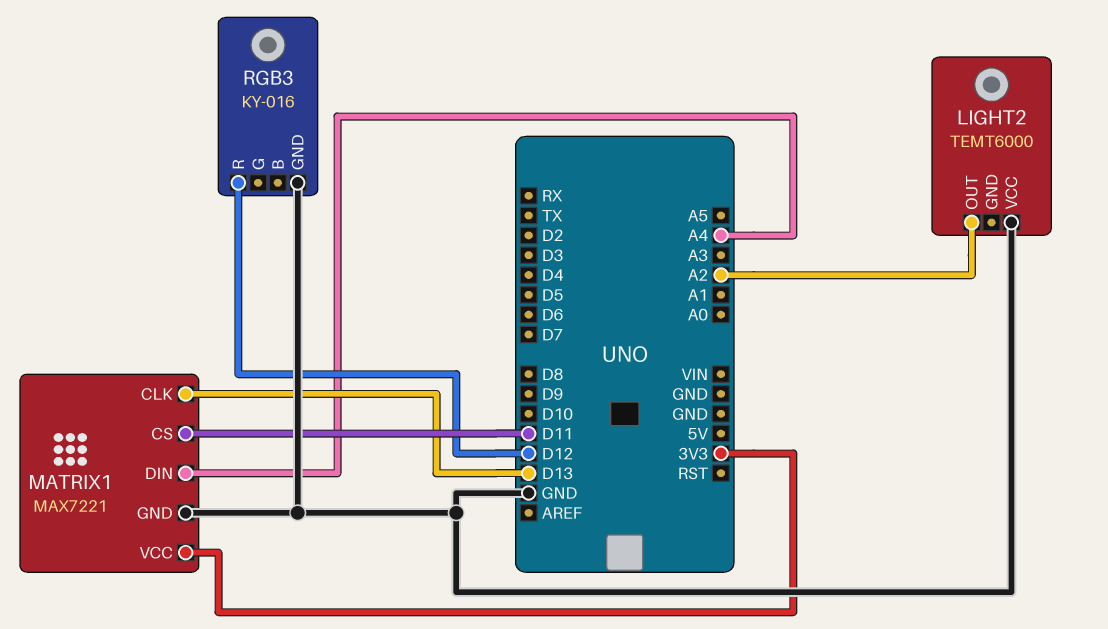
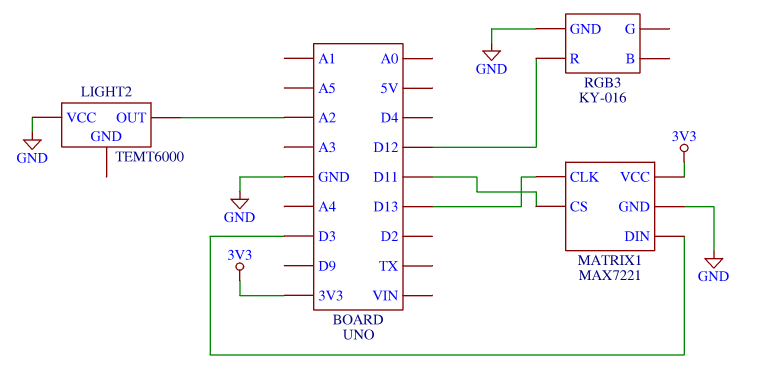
MATRIX1 pin DIN: A4 -> D3

